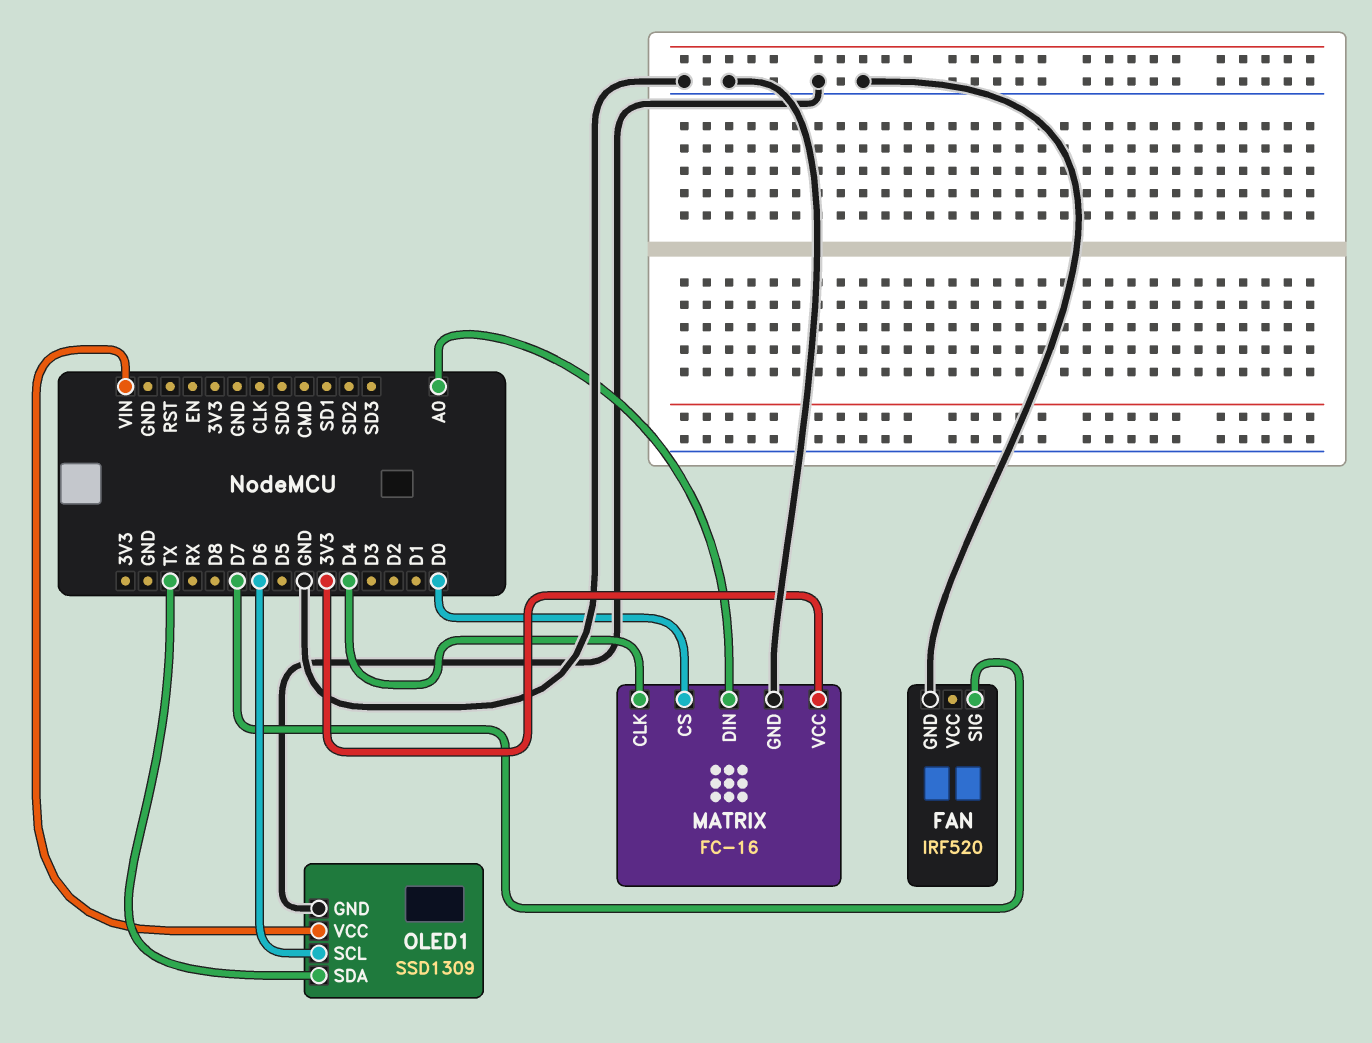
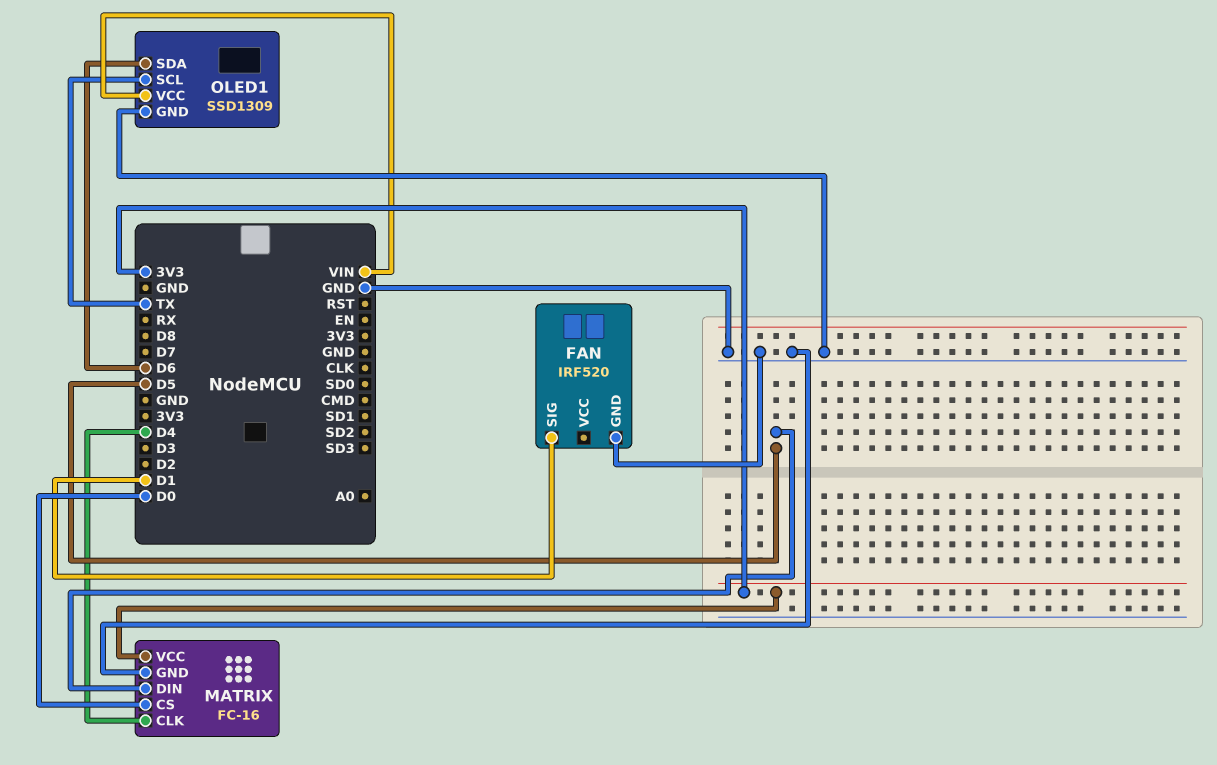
FAN pin SIG: D7 -> D1
MATRIX pin DIN: A0 -> D5
OLED1 pin SCL: D6 -> TX
OLED1 pin SDA: TX -> D6

